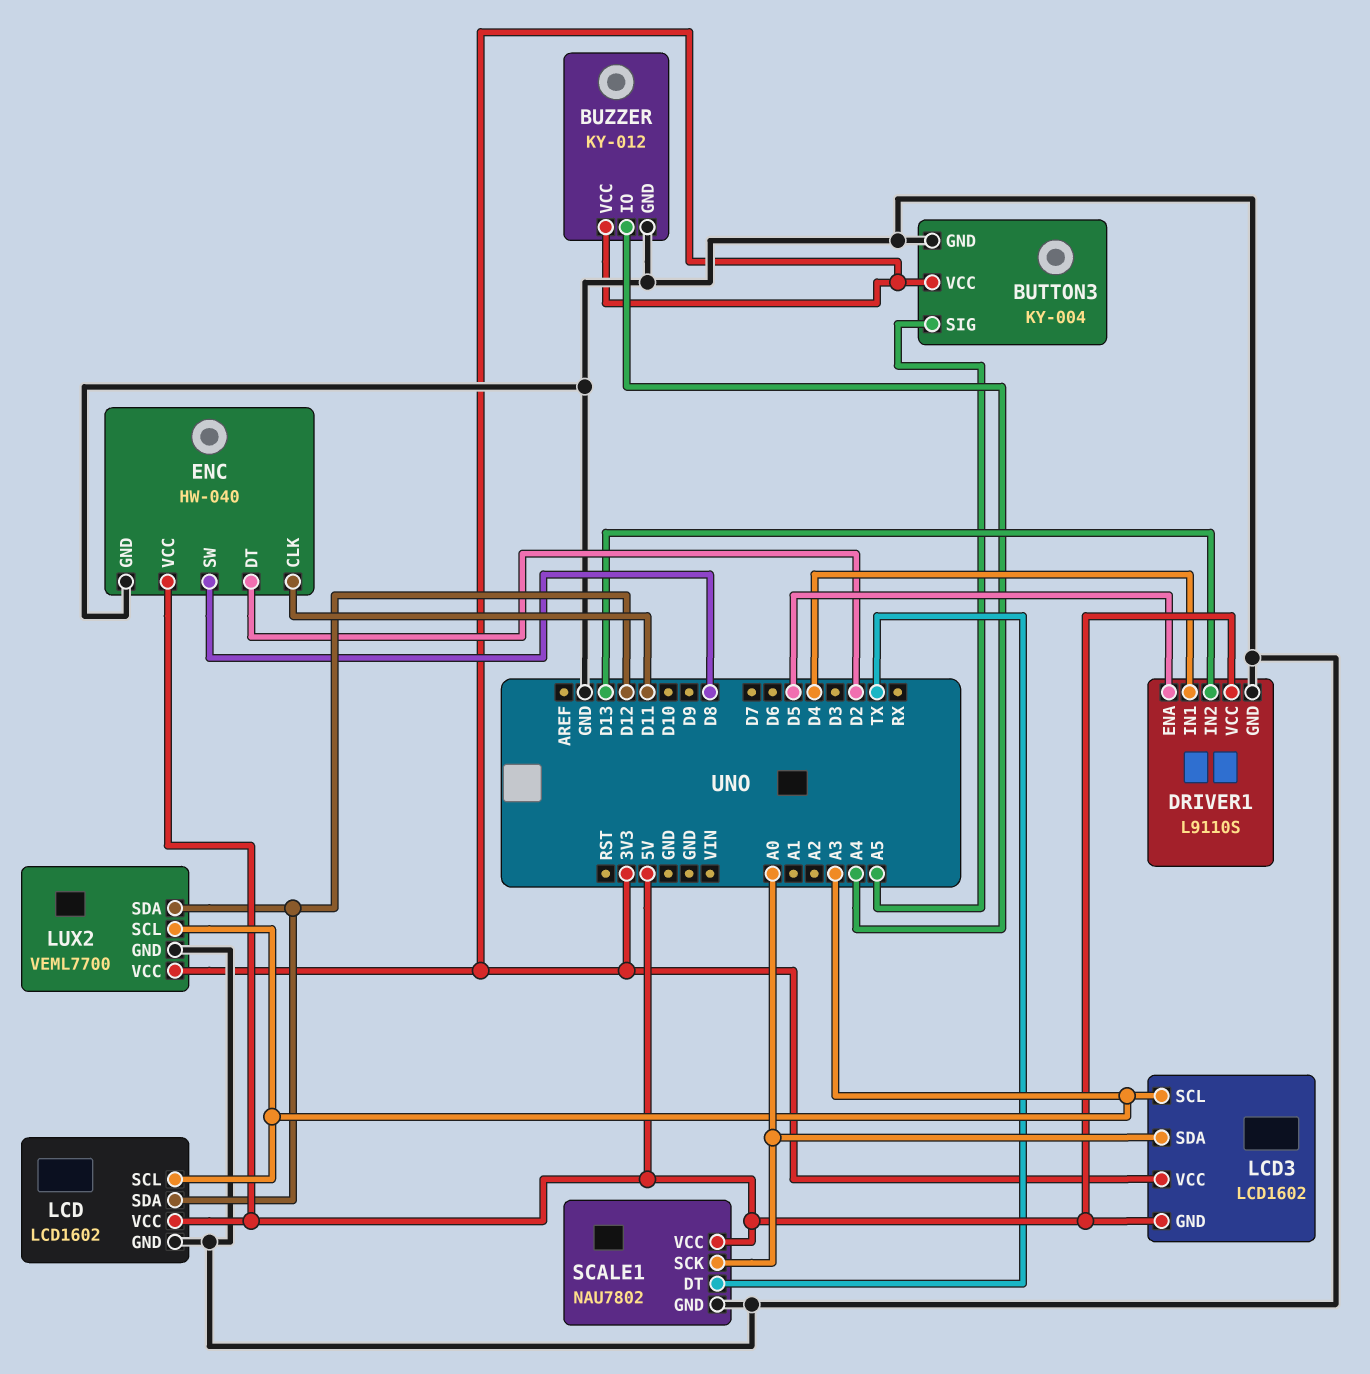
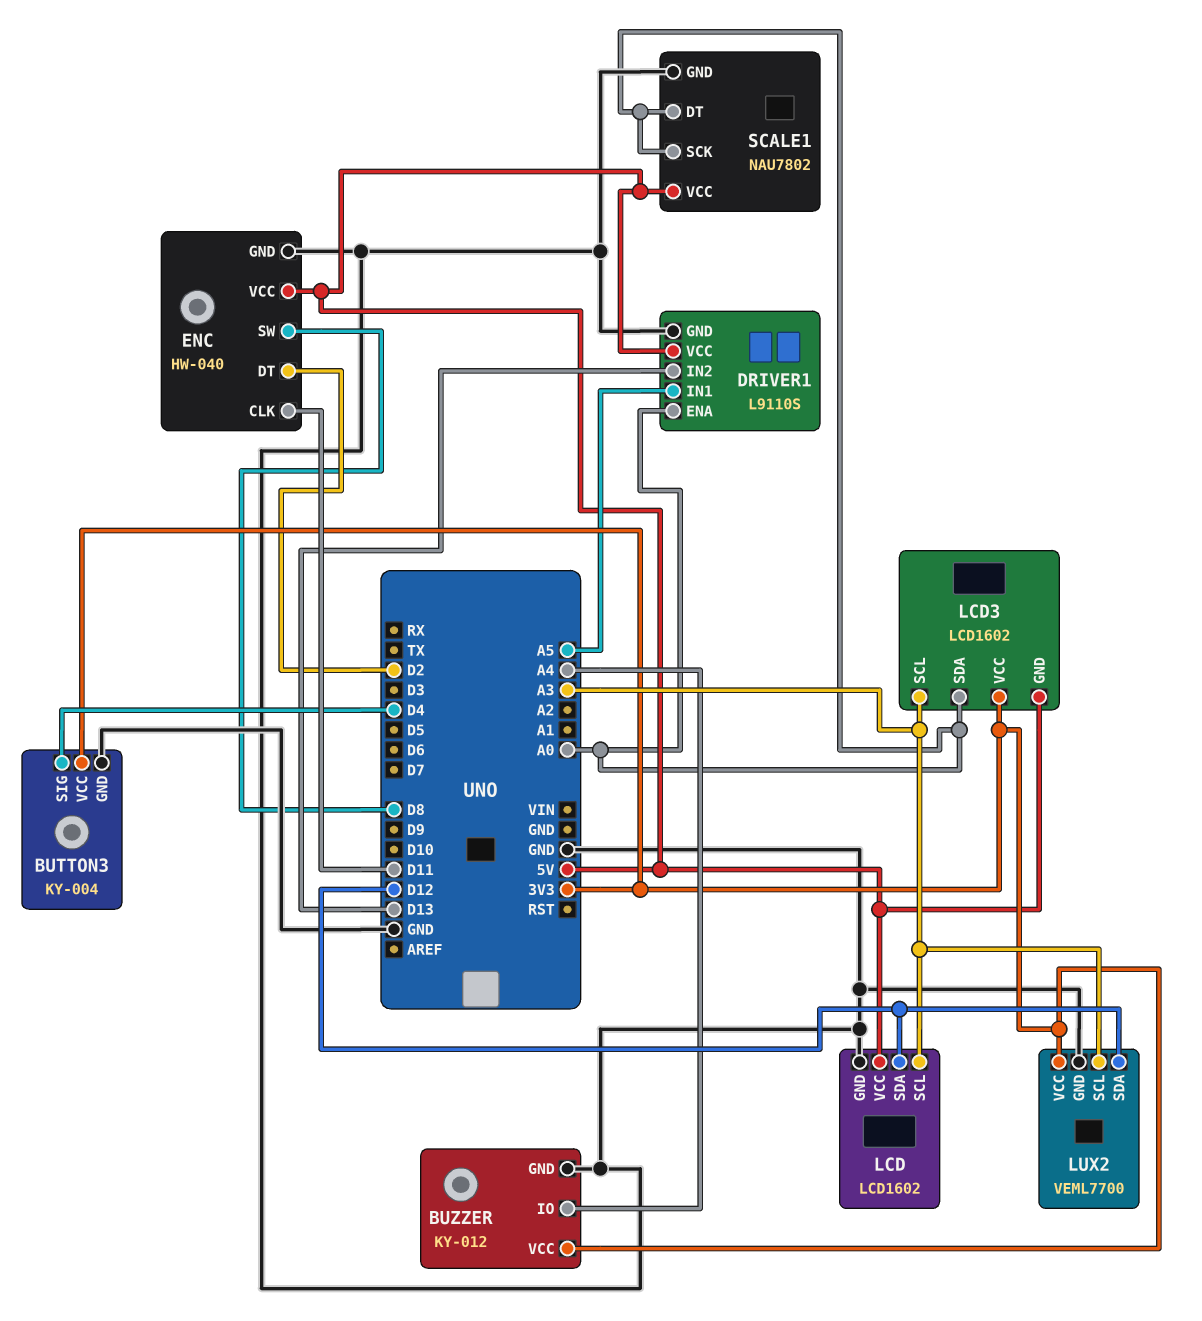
BUTTON3 pin SIG: A5 -> D4
DRIVER1 pin ENA: D5 -> A0
DRIVER1 pin IN1: D4 -> A5
SCALE1 pin DT: TX -> A0

